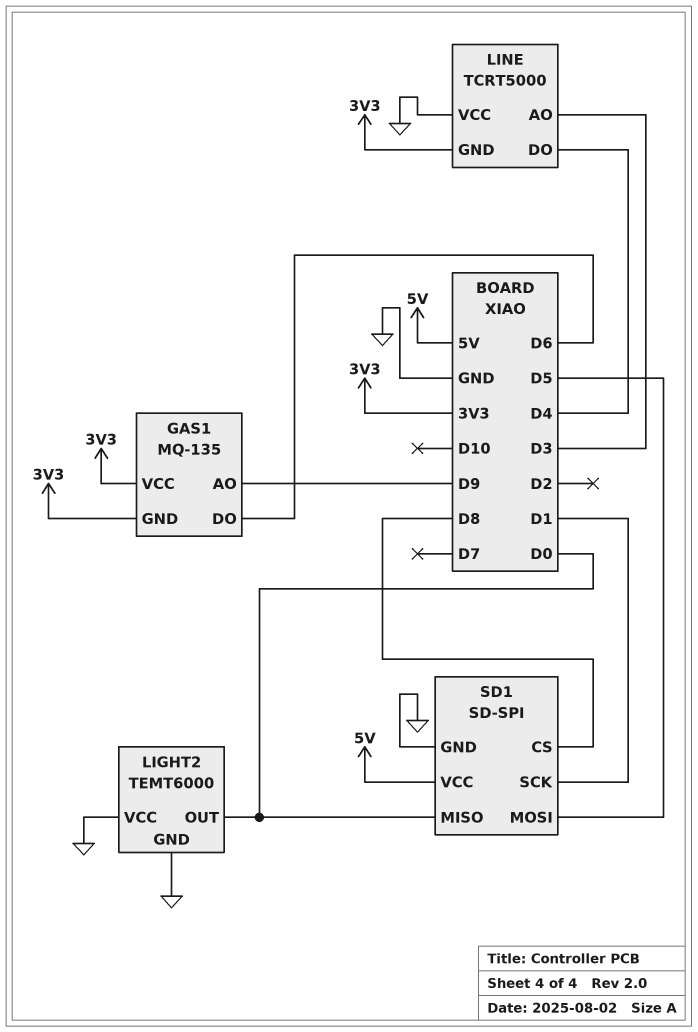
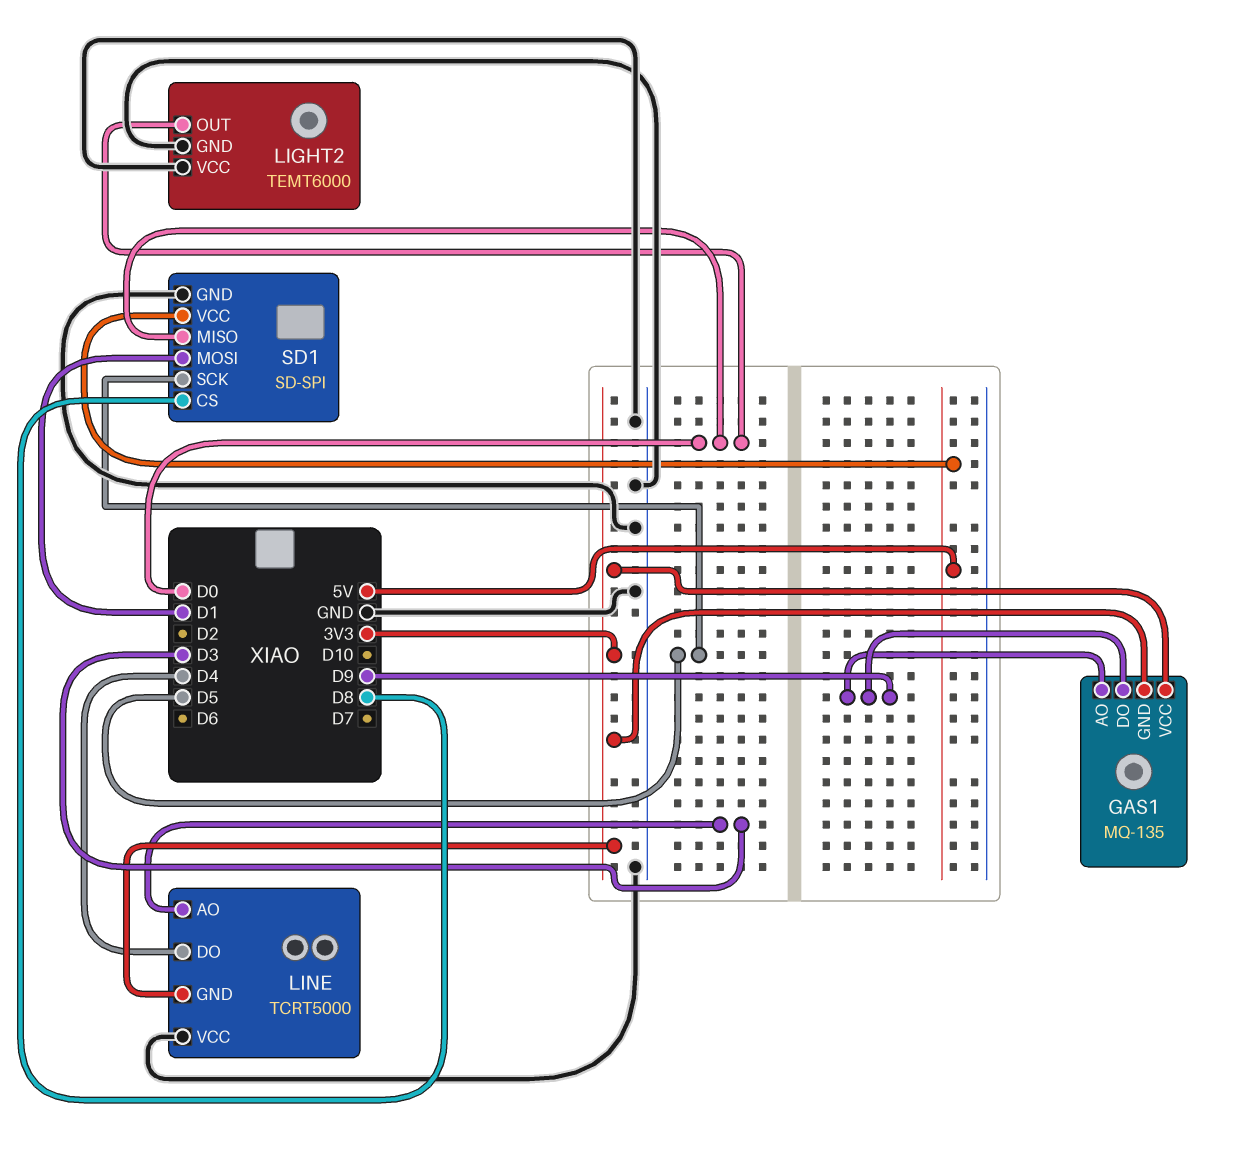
GAS1 pin DO: D6 -> D9
SD1 pin MOSI: D5 -> D1
SD1 pin SCK: D1 -> D5

